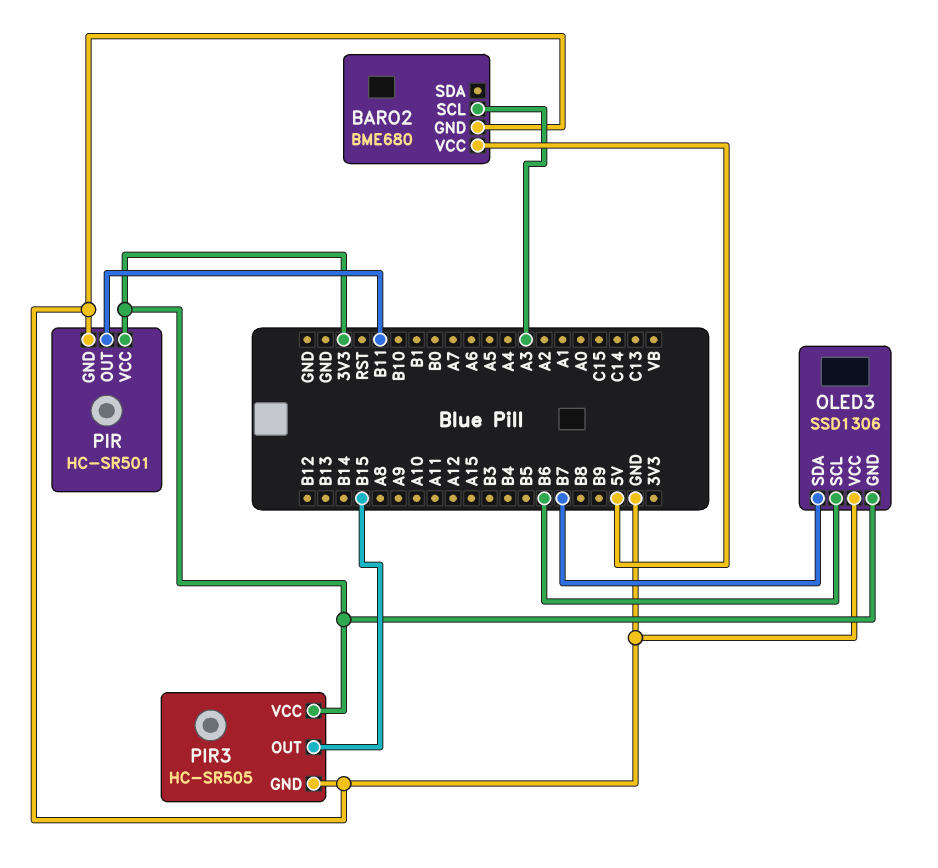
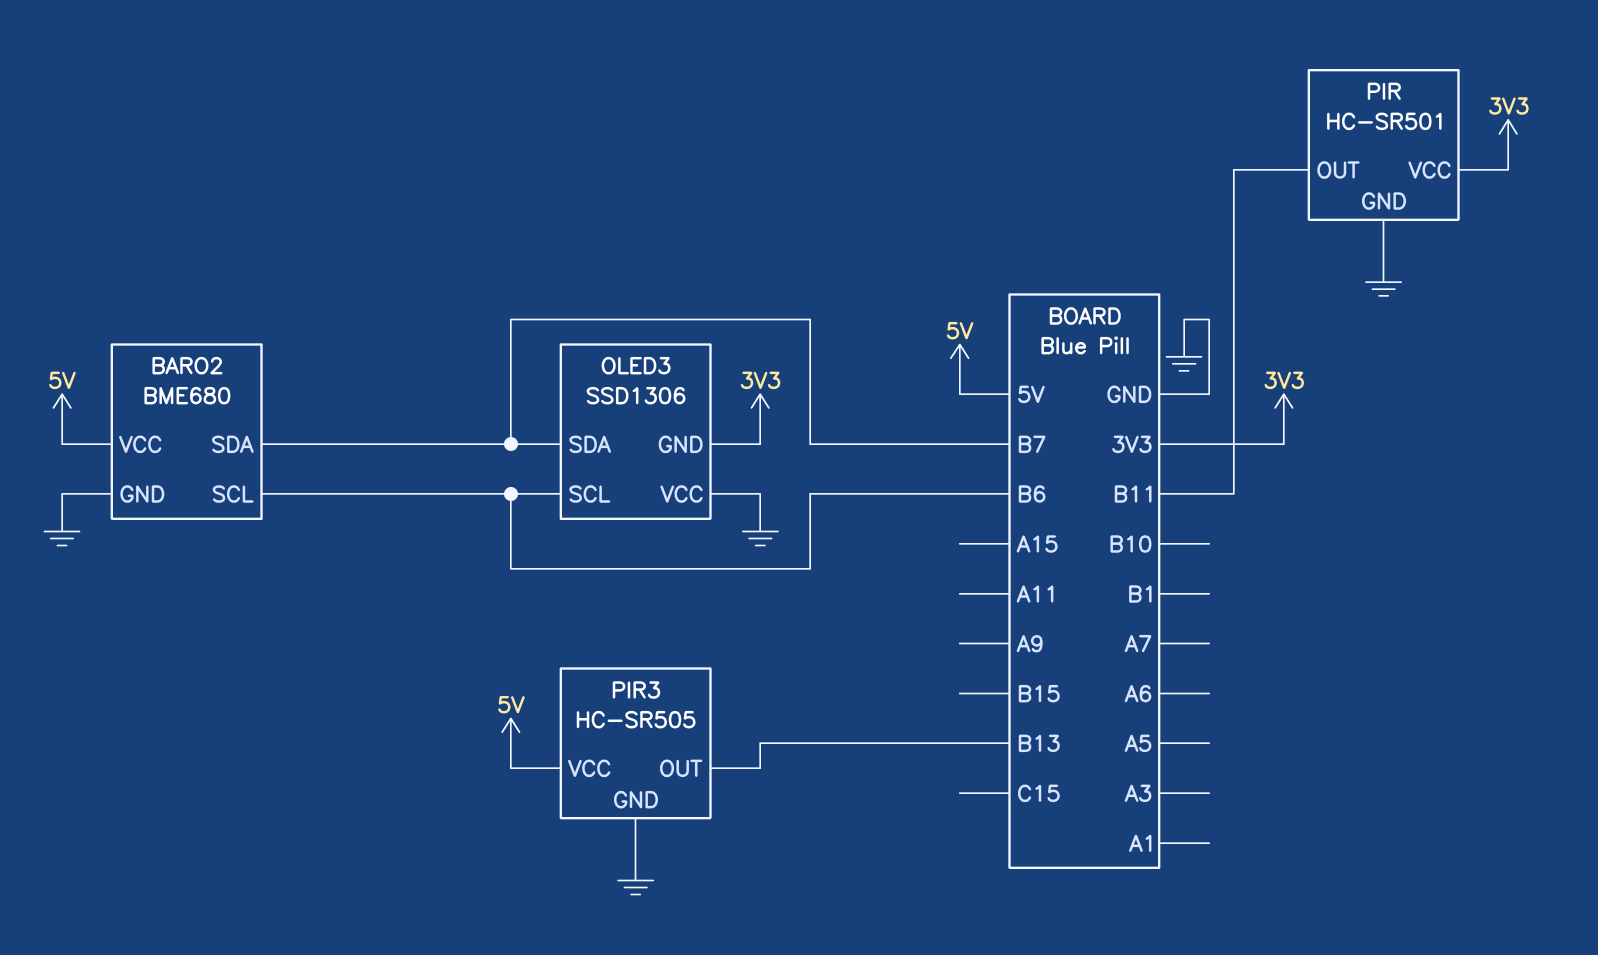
BARO2 pin SCL: A3 -> B6
BARO2 pin SDA: none -> B7
PIR3 pin OUT: B15 -> B13
PIR3 pin VCC: 3V3 -> 5V

